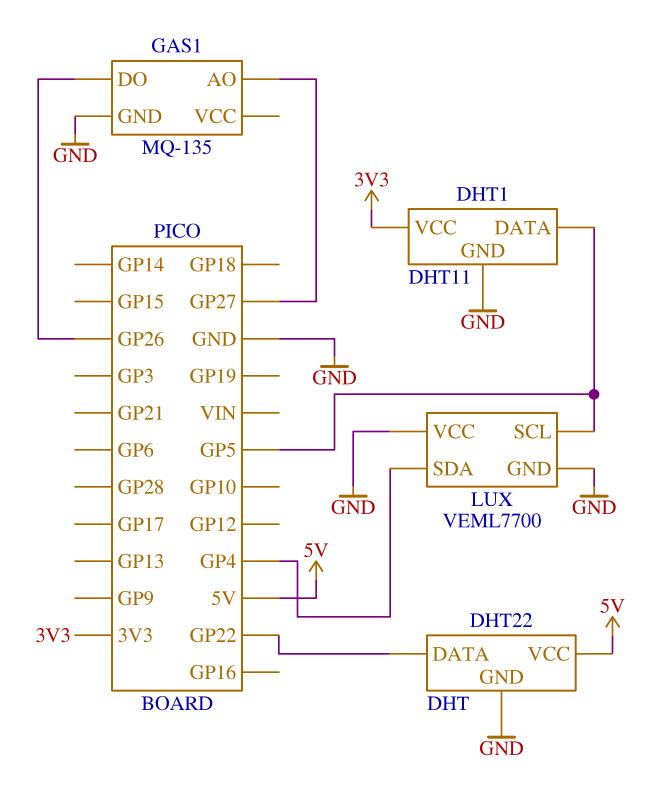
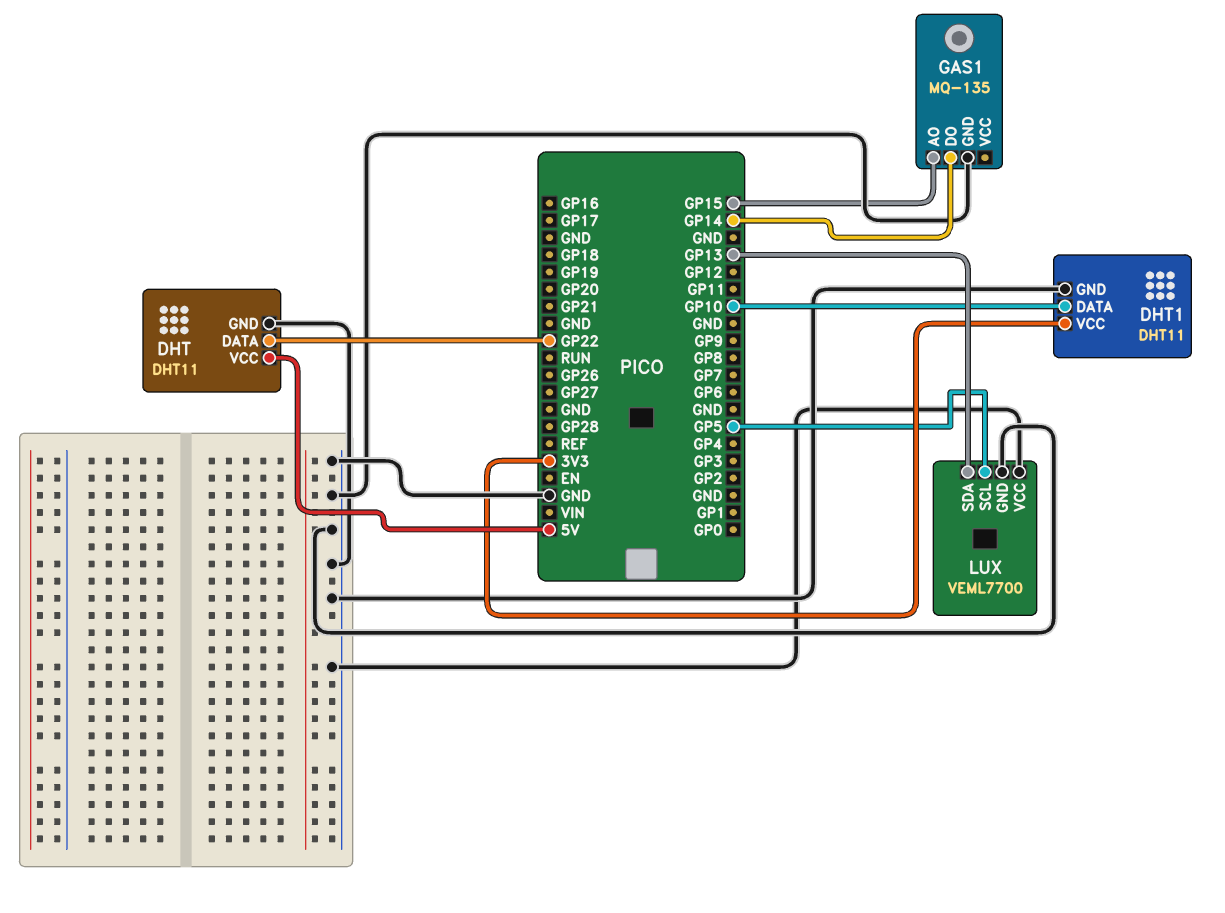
DHT: DHT22 -> DHT11
DHT1 pin DATA: GP5 -> GP10
GAS1 pin AO: GP27 -> GP15
GAS1 pin DO: GP26 -> GP14
LUX pin SDA: GP4 -> GP13

